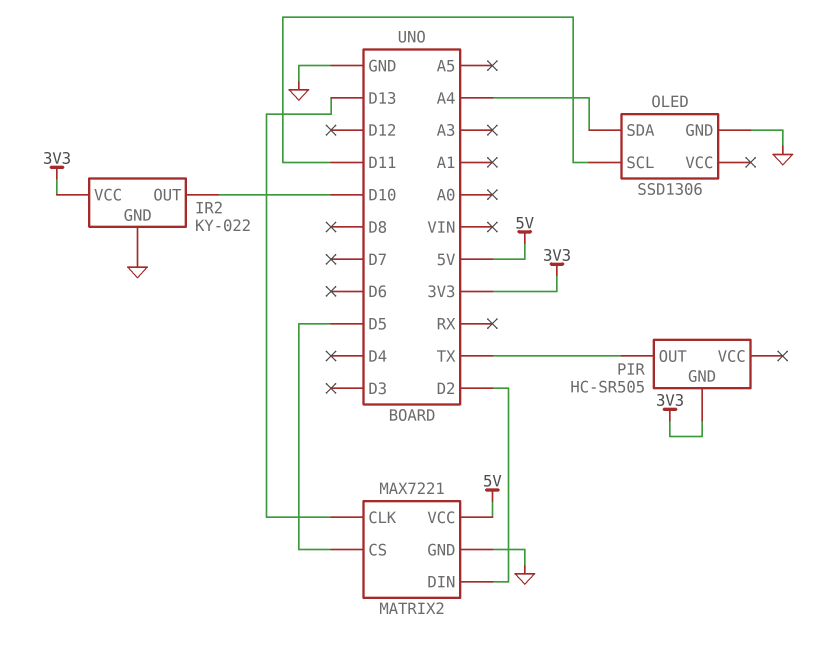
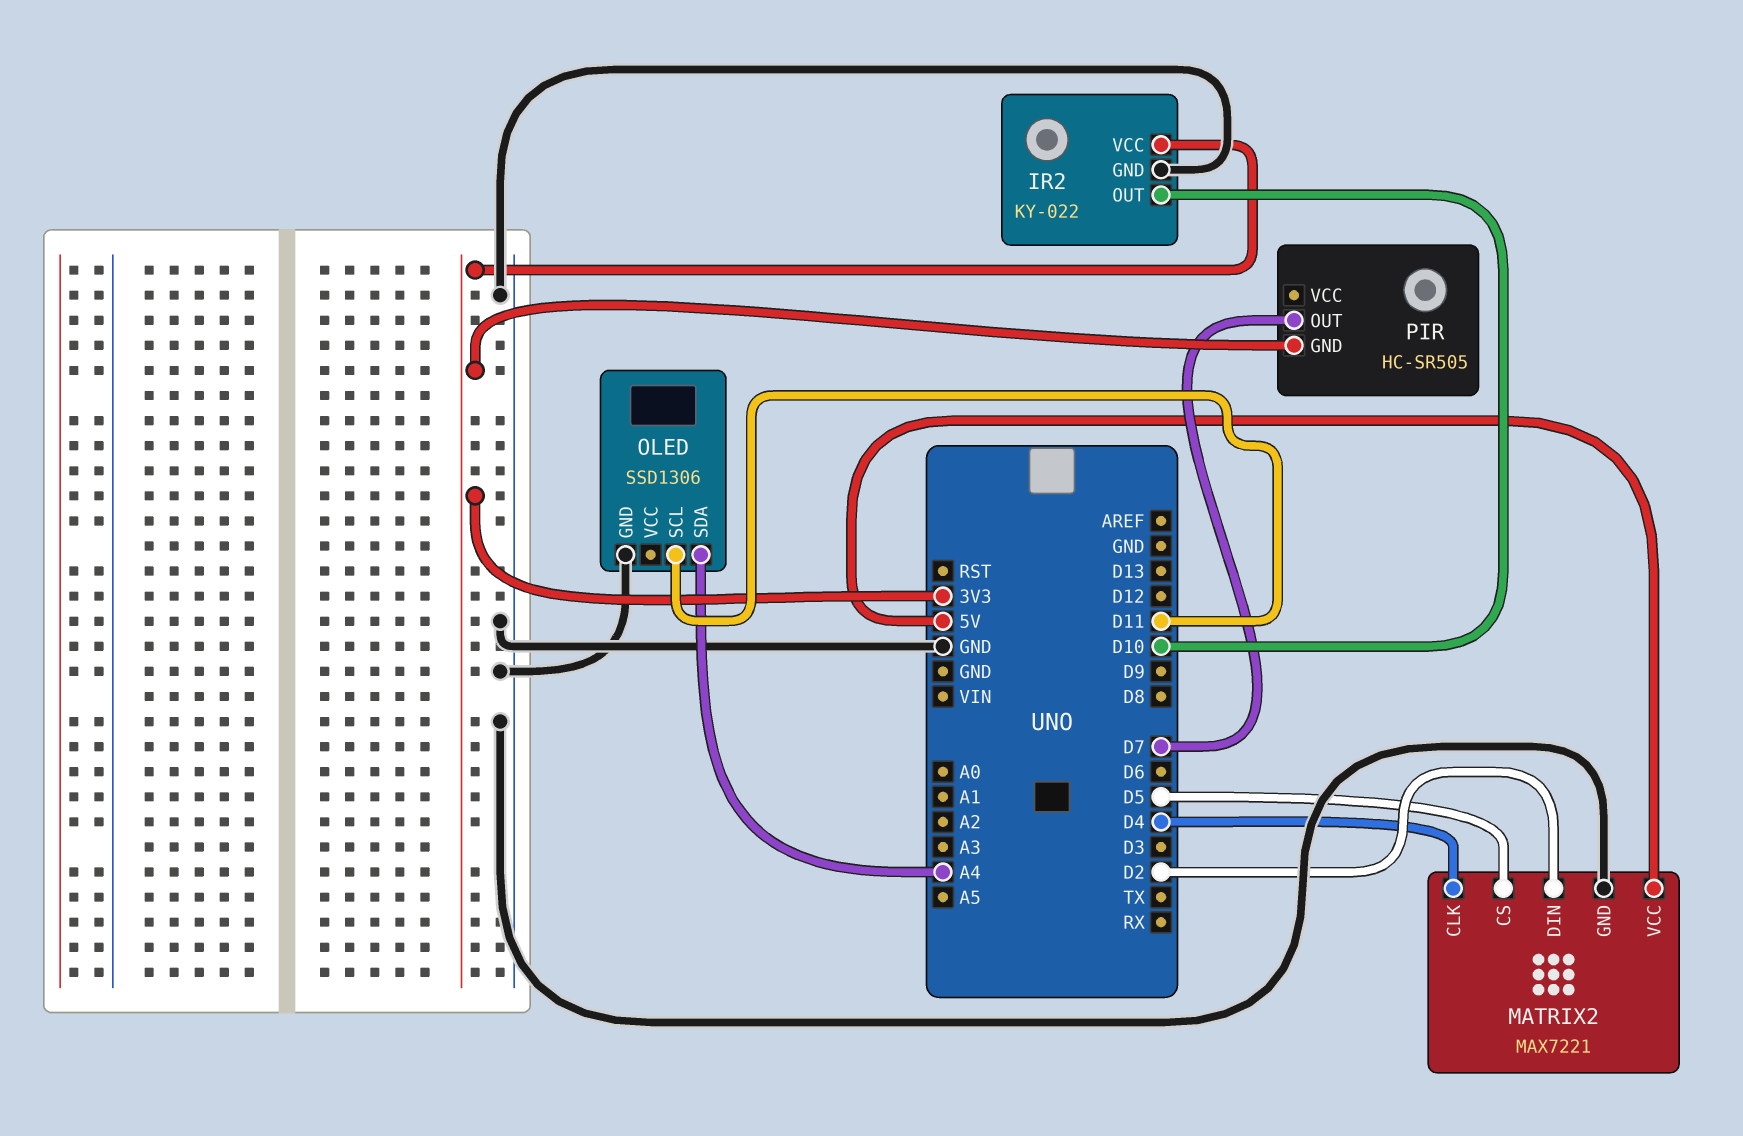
MATRIX2 pin CLK: D13 -> D4
PIR pin OUT: TX -> D7

